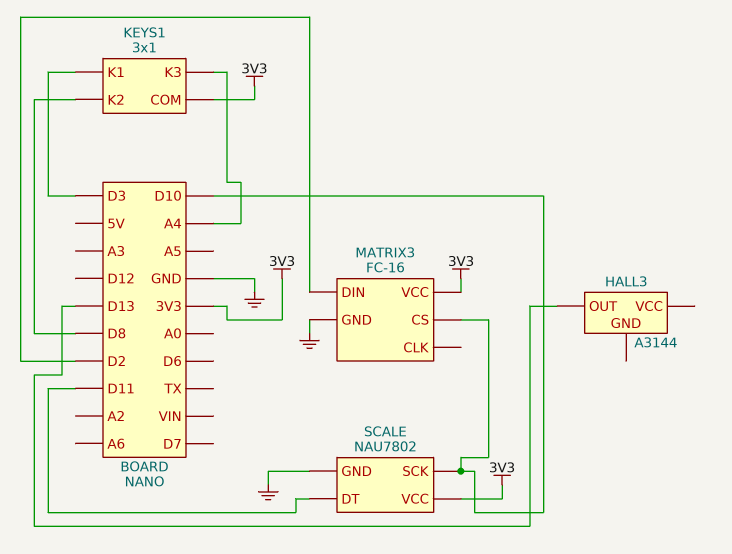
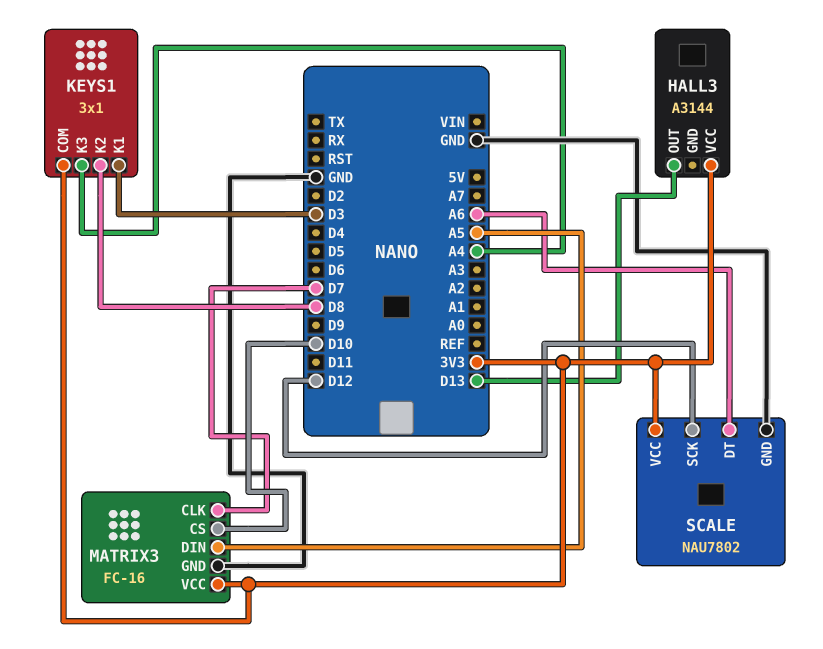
HALL3 pin VCC: none -> 3V3
MATRIX3 pin CLK: none -> D7
MATRIX3 pin DIN: D2 -> A5
SCALE pin DT: D11 -> A6
SCALE pin SCK: D10 -> D12

